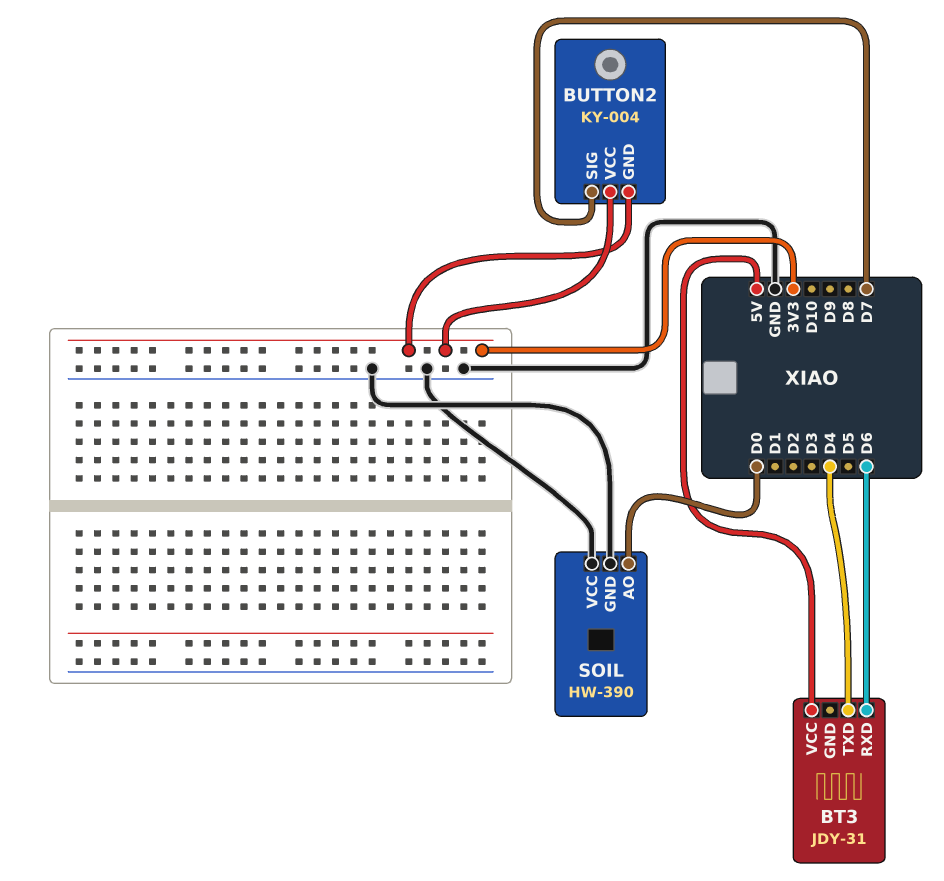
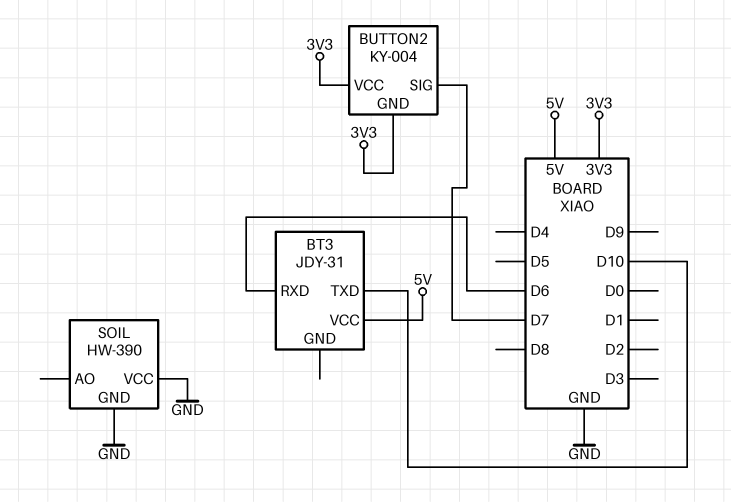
BT3 pin TXD: D4 -> D10
SOIL pin AO: D0 -> none

